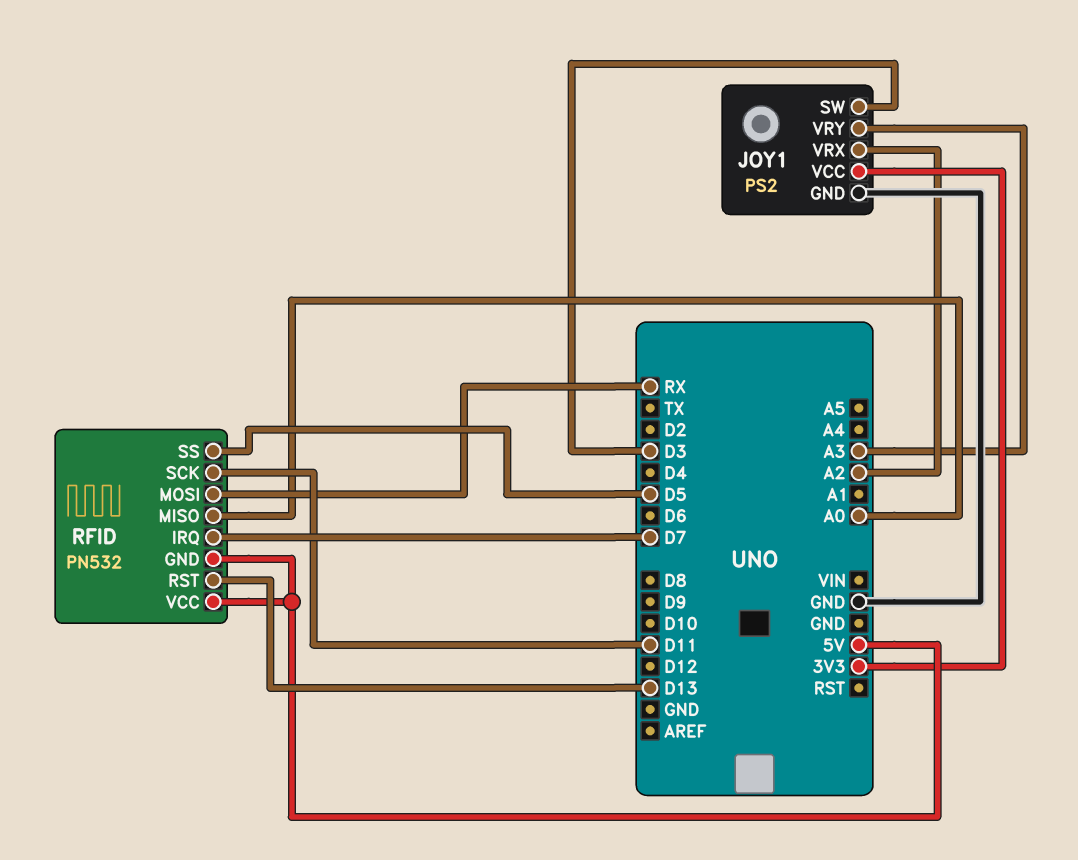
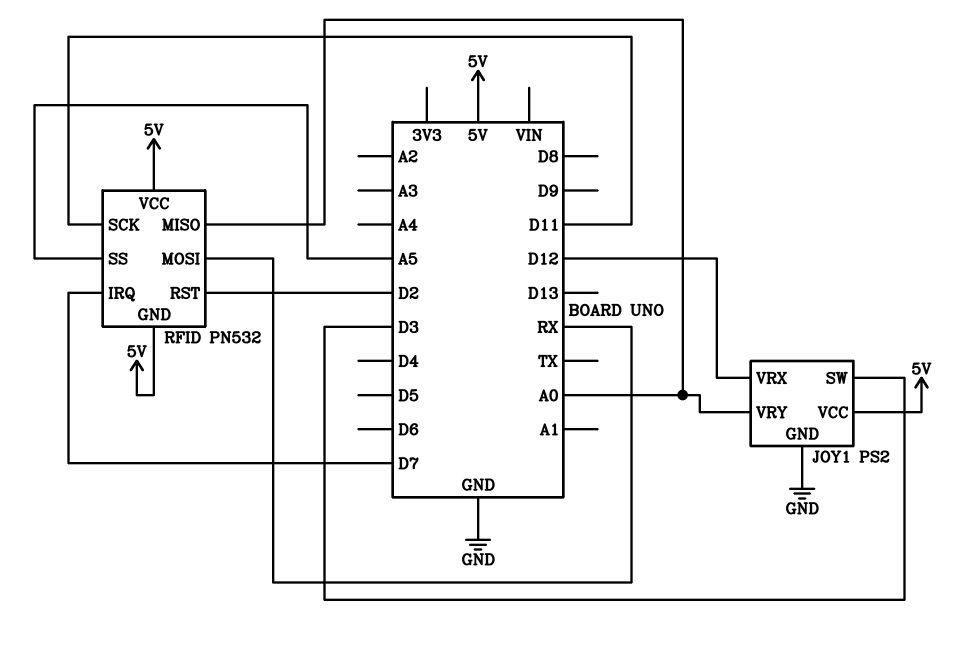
JOY1 pin VCC: 3V3 -> 5V
JOY1 pin VRX: A2 -> D12
JOY1 pin VRY: A3 -> A0
RFID pin RST: D13 -> D2
RFID pin SS: D5 -> A5

